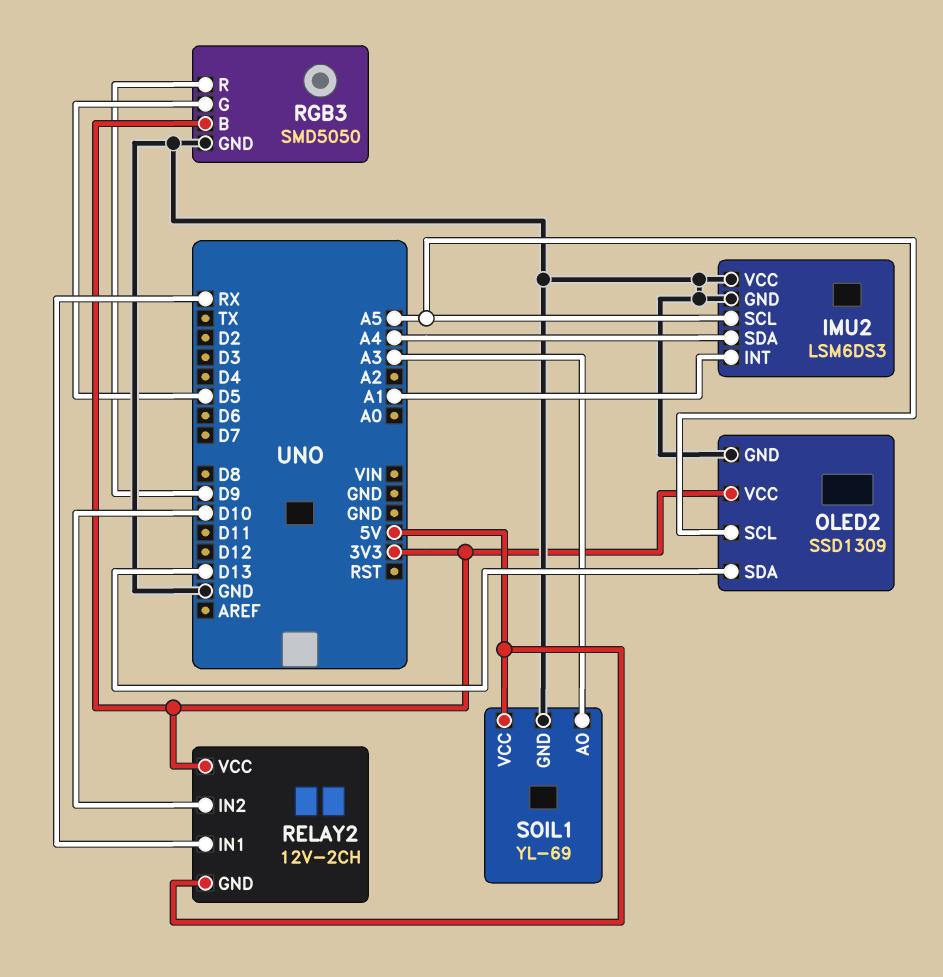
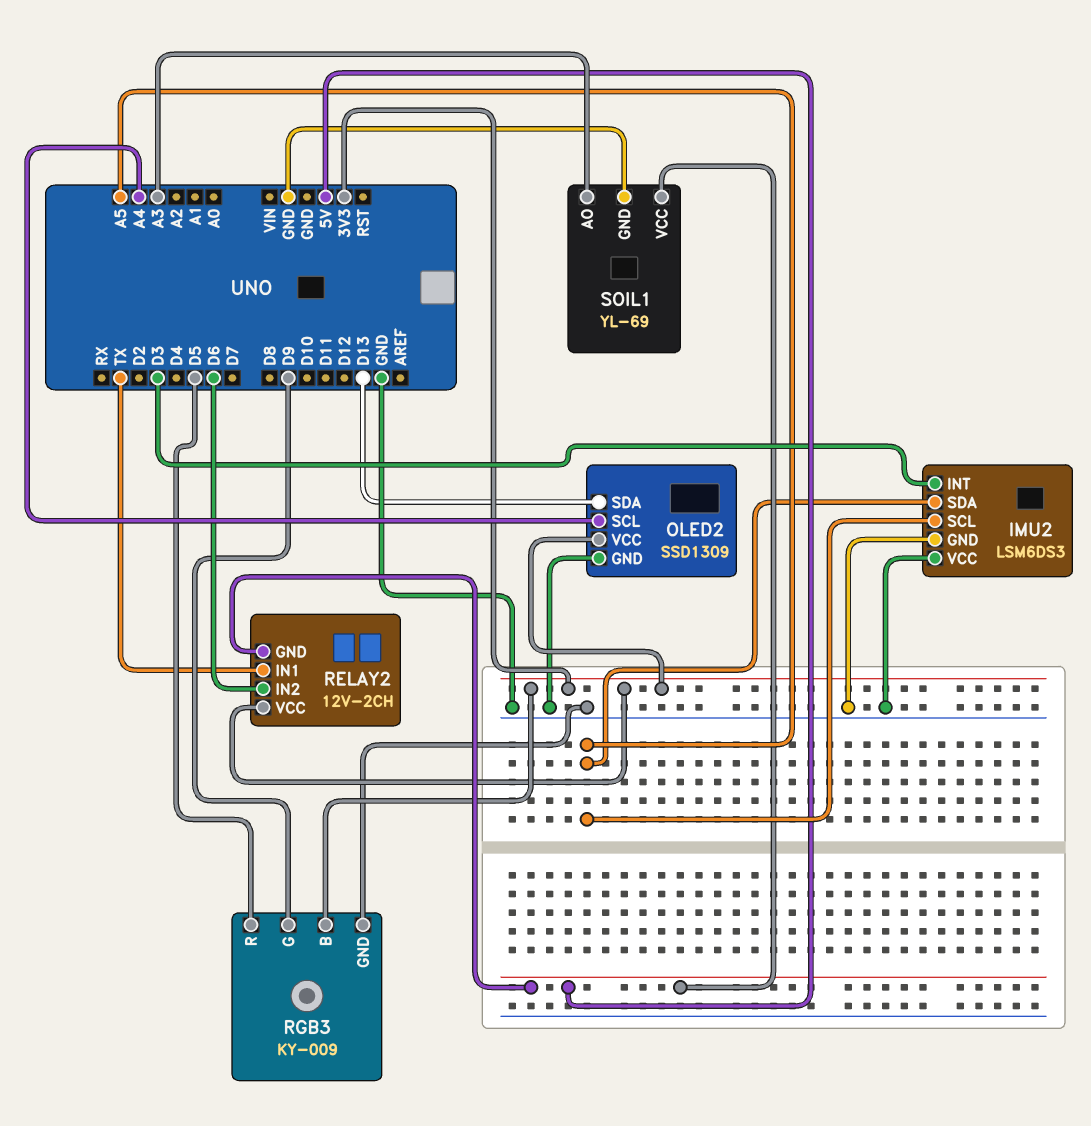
IMU2 pin INT: A1 -> D3
IMU2 pin SDA: A4 -> A5
OLED2 pin SCL: A5 -> A4
RELAY2 pin IN1: RX -> TX
RELAY2 pin IN2: D10 -> D6
RGB3: SMD5050 -> KY-009
RGB3 pin G: D5 -> D9
RGB3 pin R: D9 -> D5

